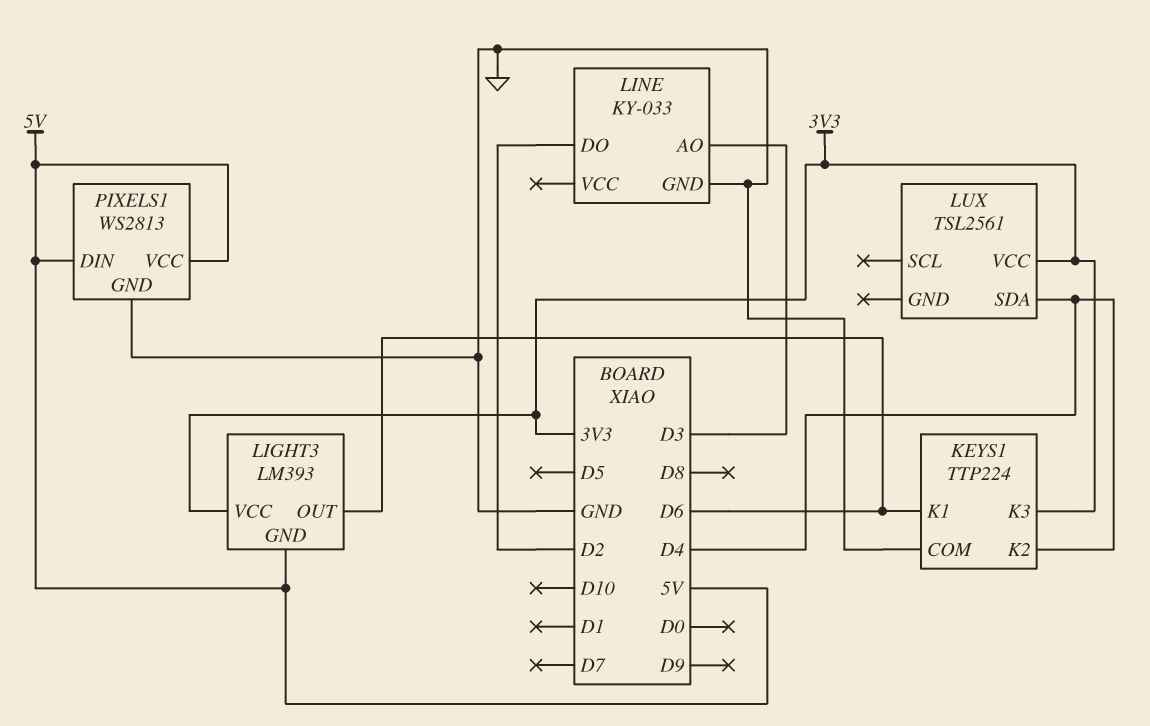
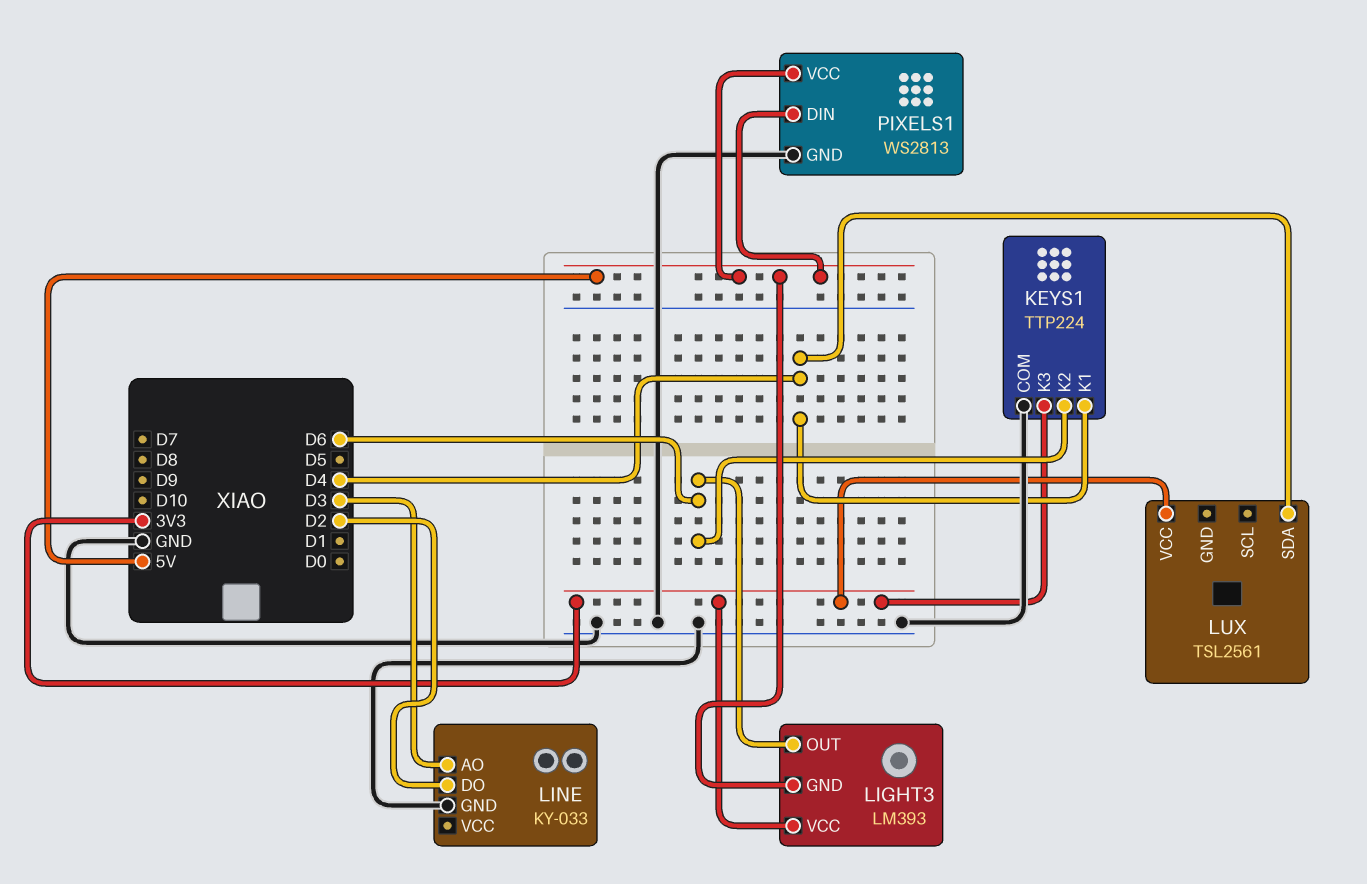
KEYS1 pin K1: D6 -> D4
KEYS1 pin K2: D4 -> D6

